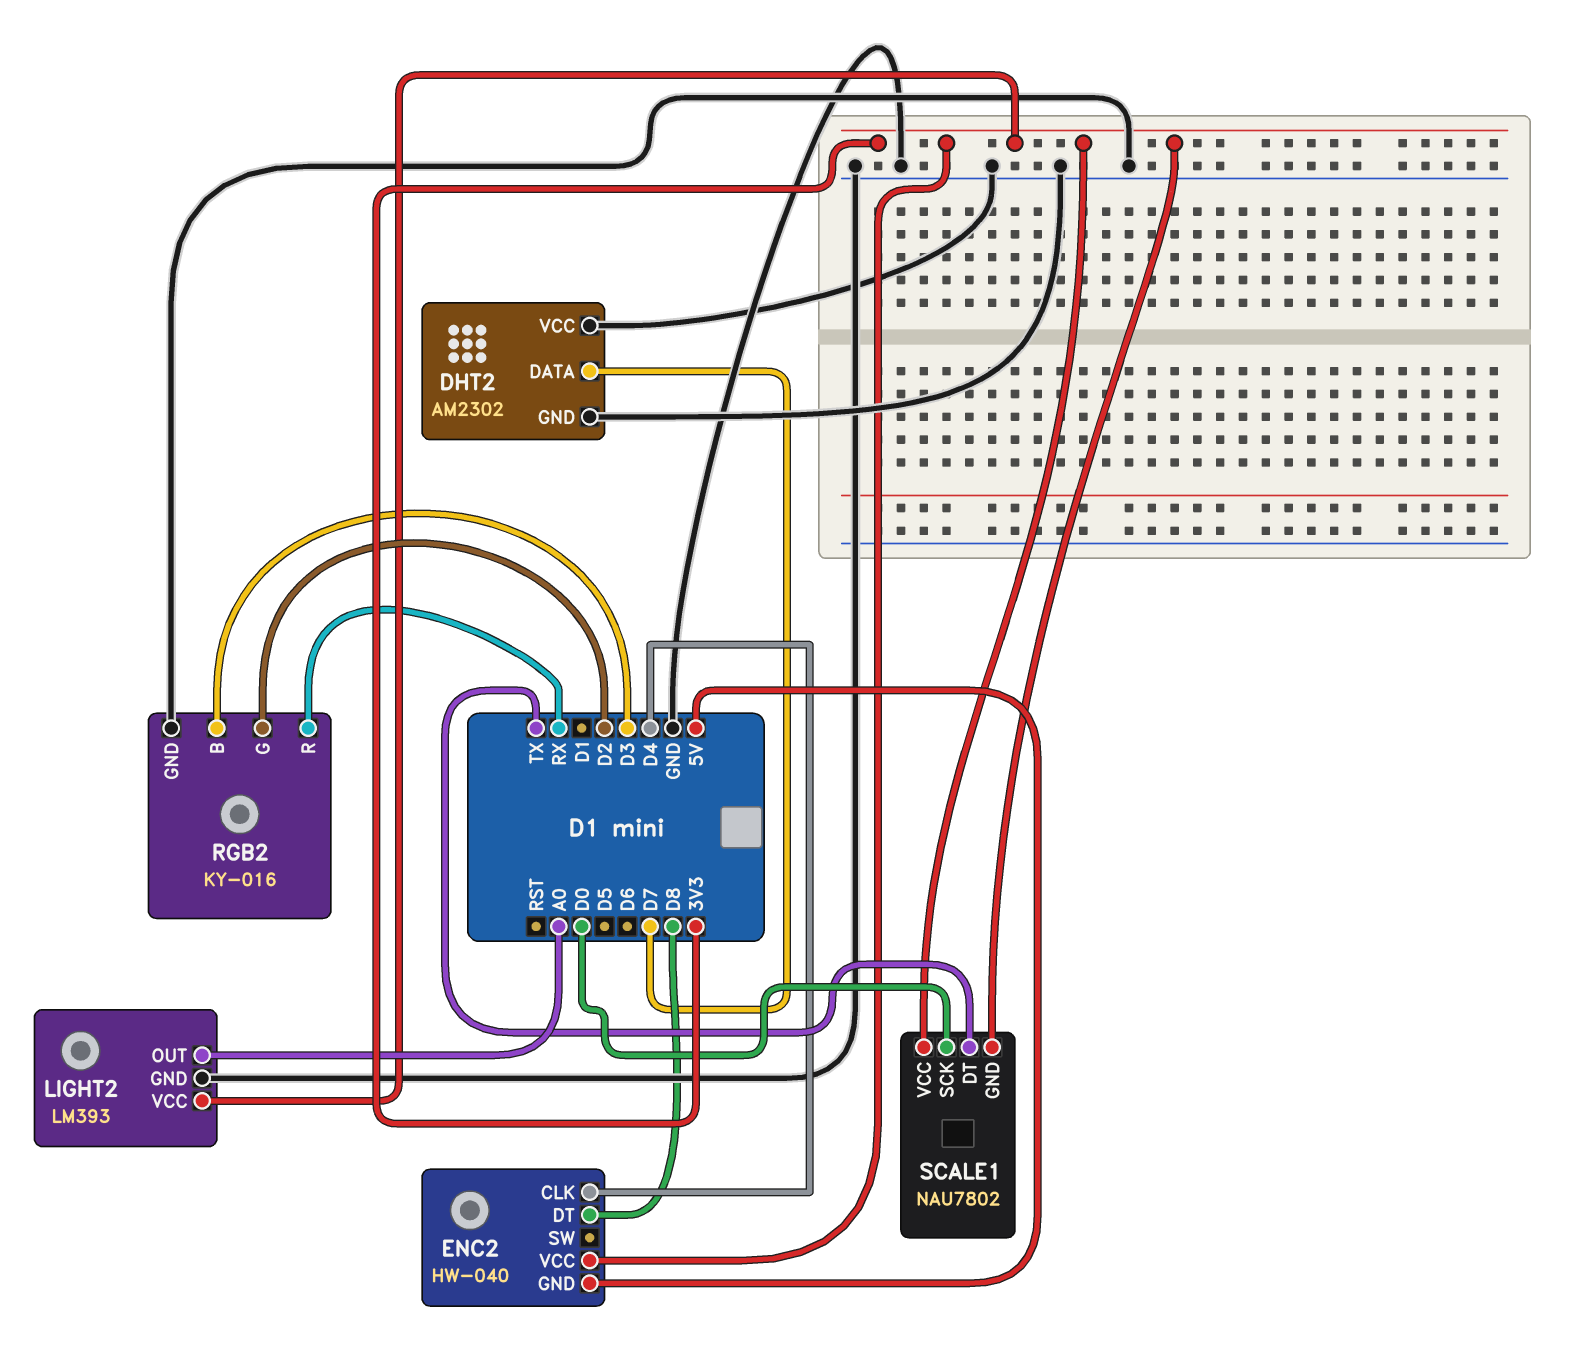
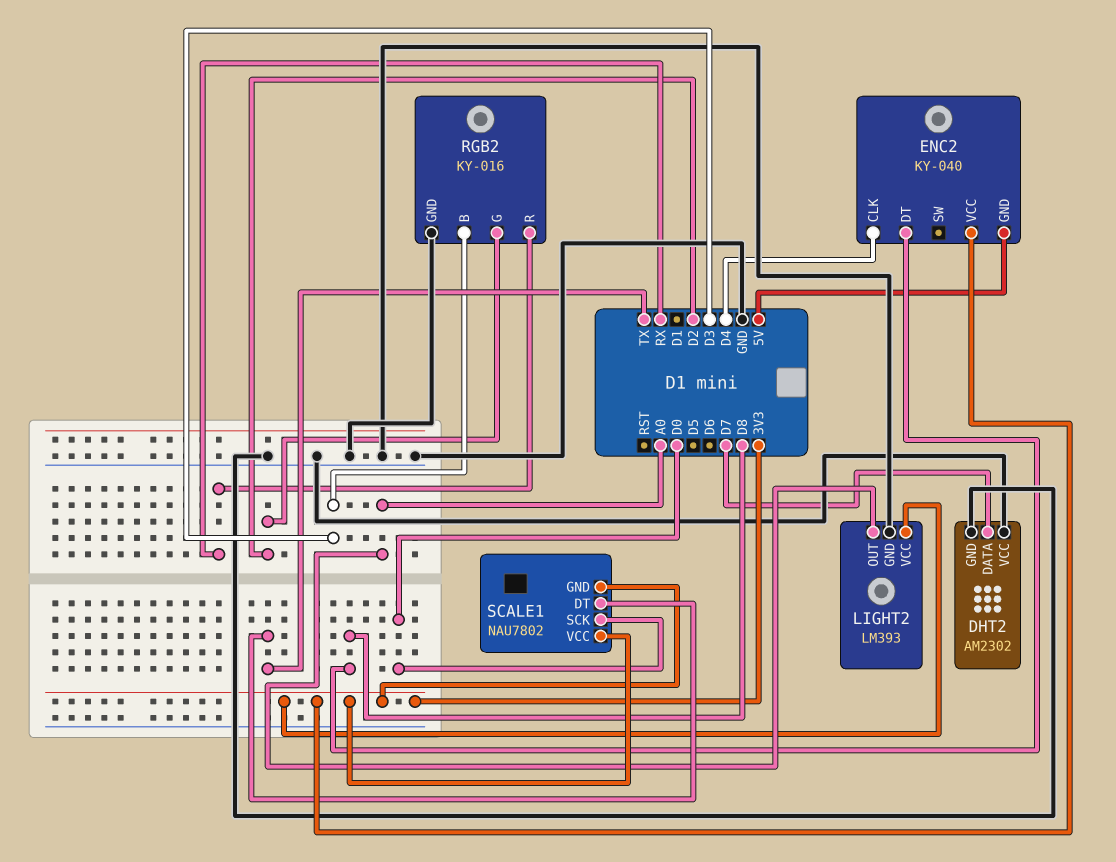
ENC2: HW-040 -> KY-040

